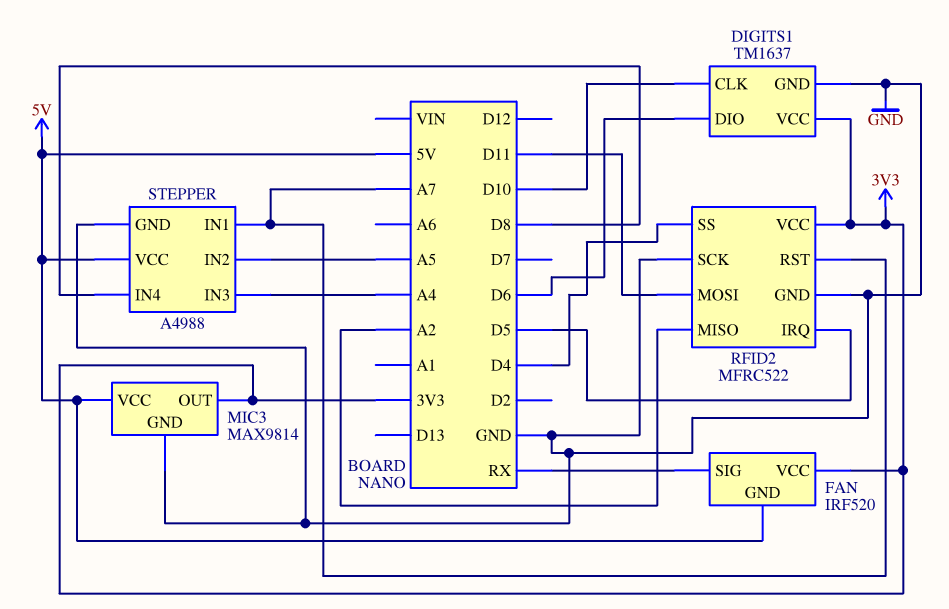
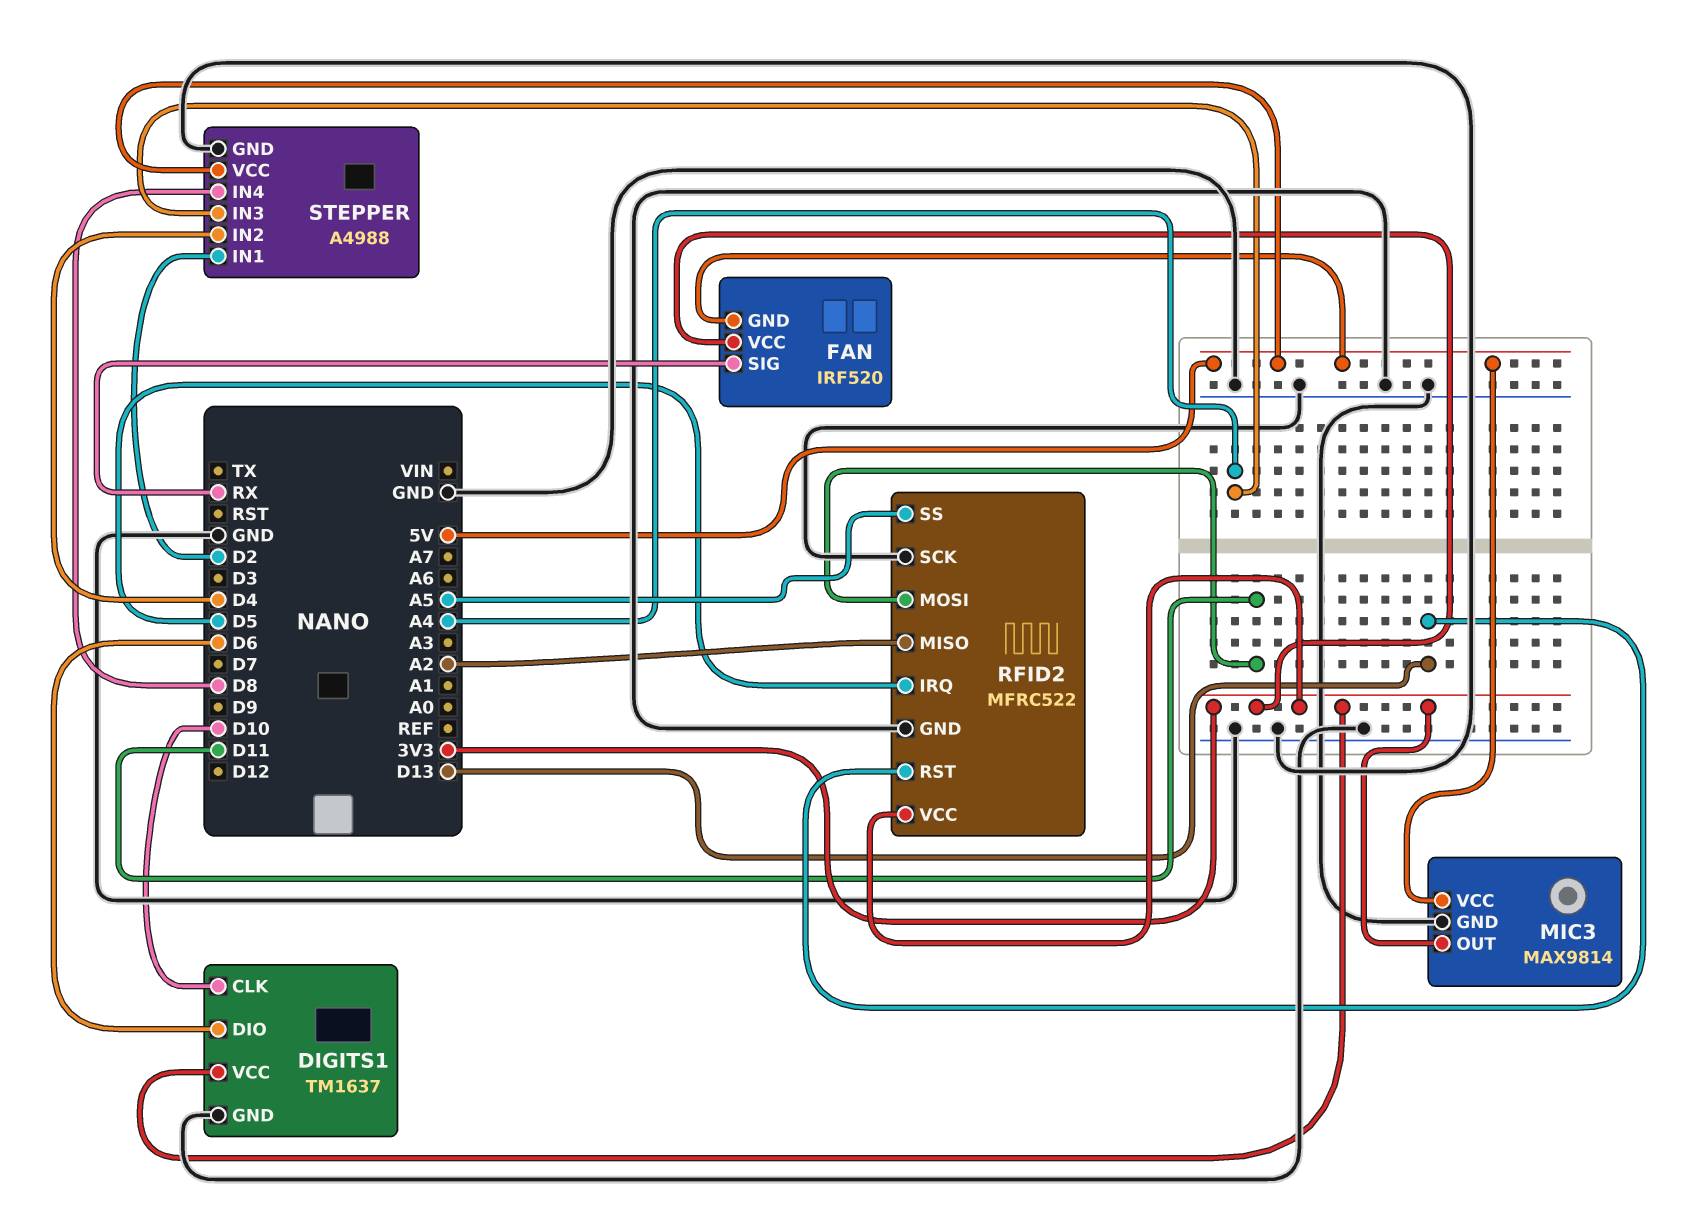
RFID2 pin RST: A7 -> D13
RFID2 pin SS: D4 -> A5
STEPPER pin IN1: A7 -> D2
STEPPER pin IN2: A5 -> D4

